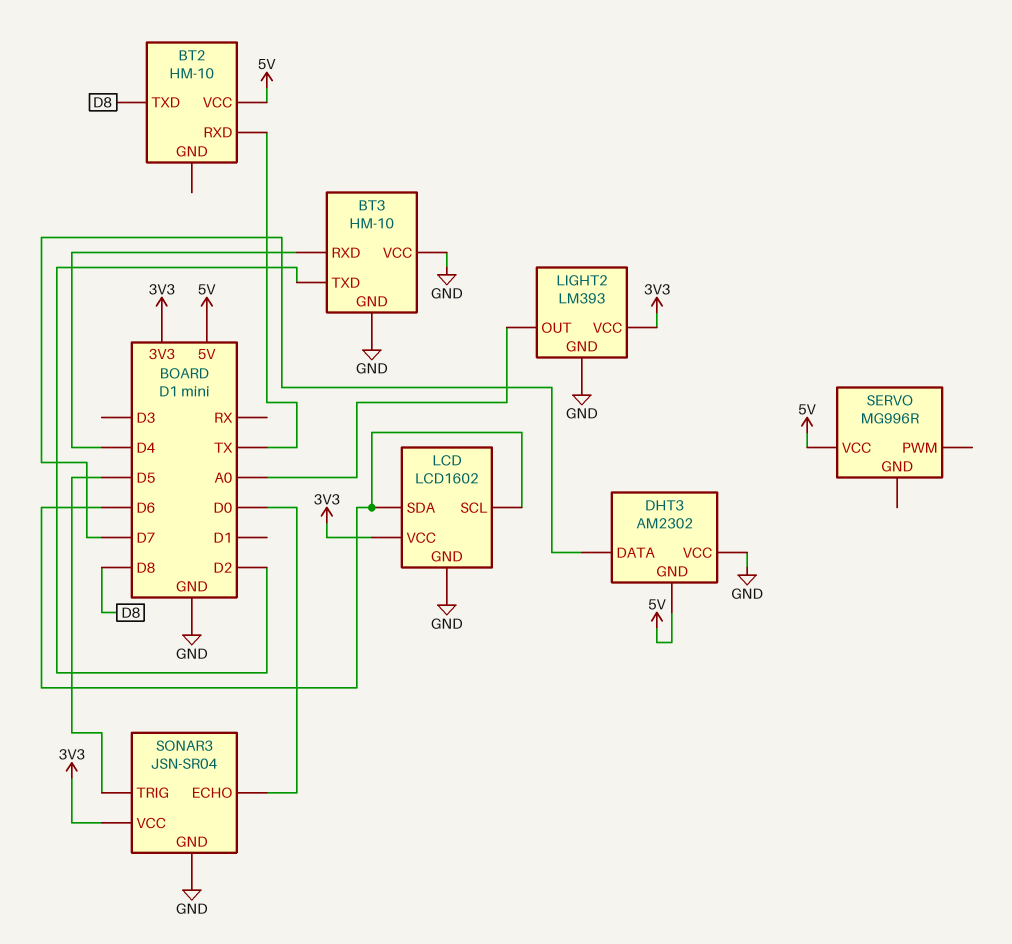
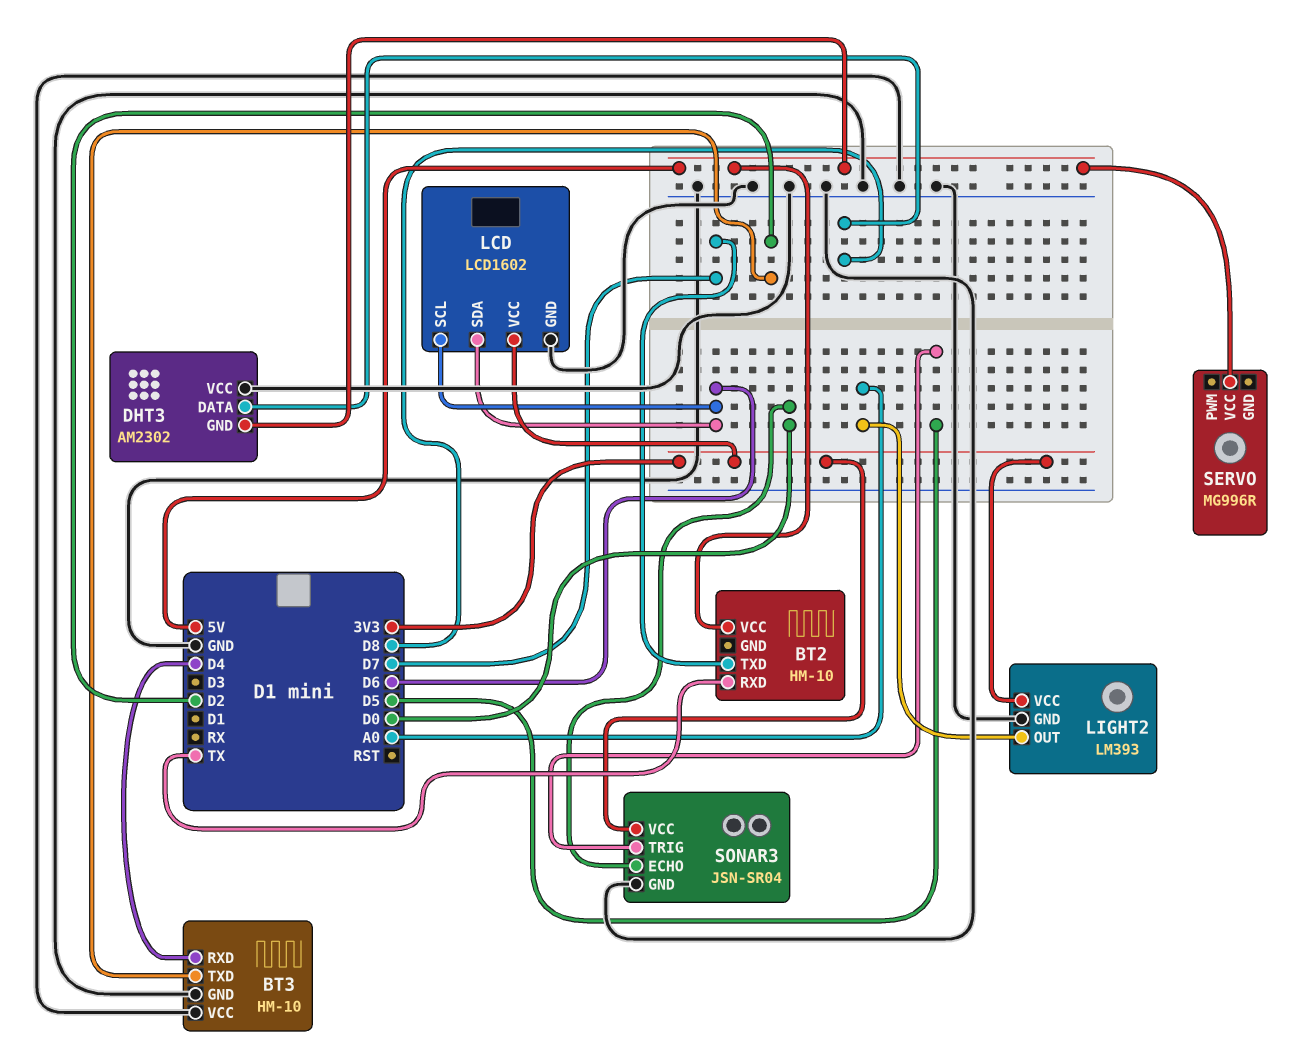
BT2 pin TXD: D8 -> D7
DHT3 pin DATA: D7 -> D8

